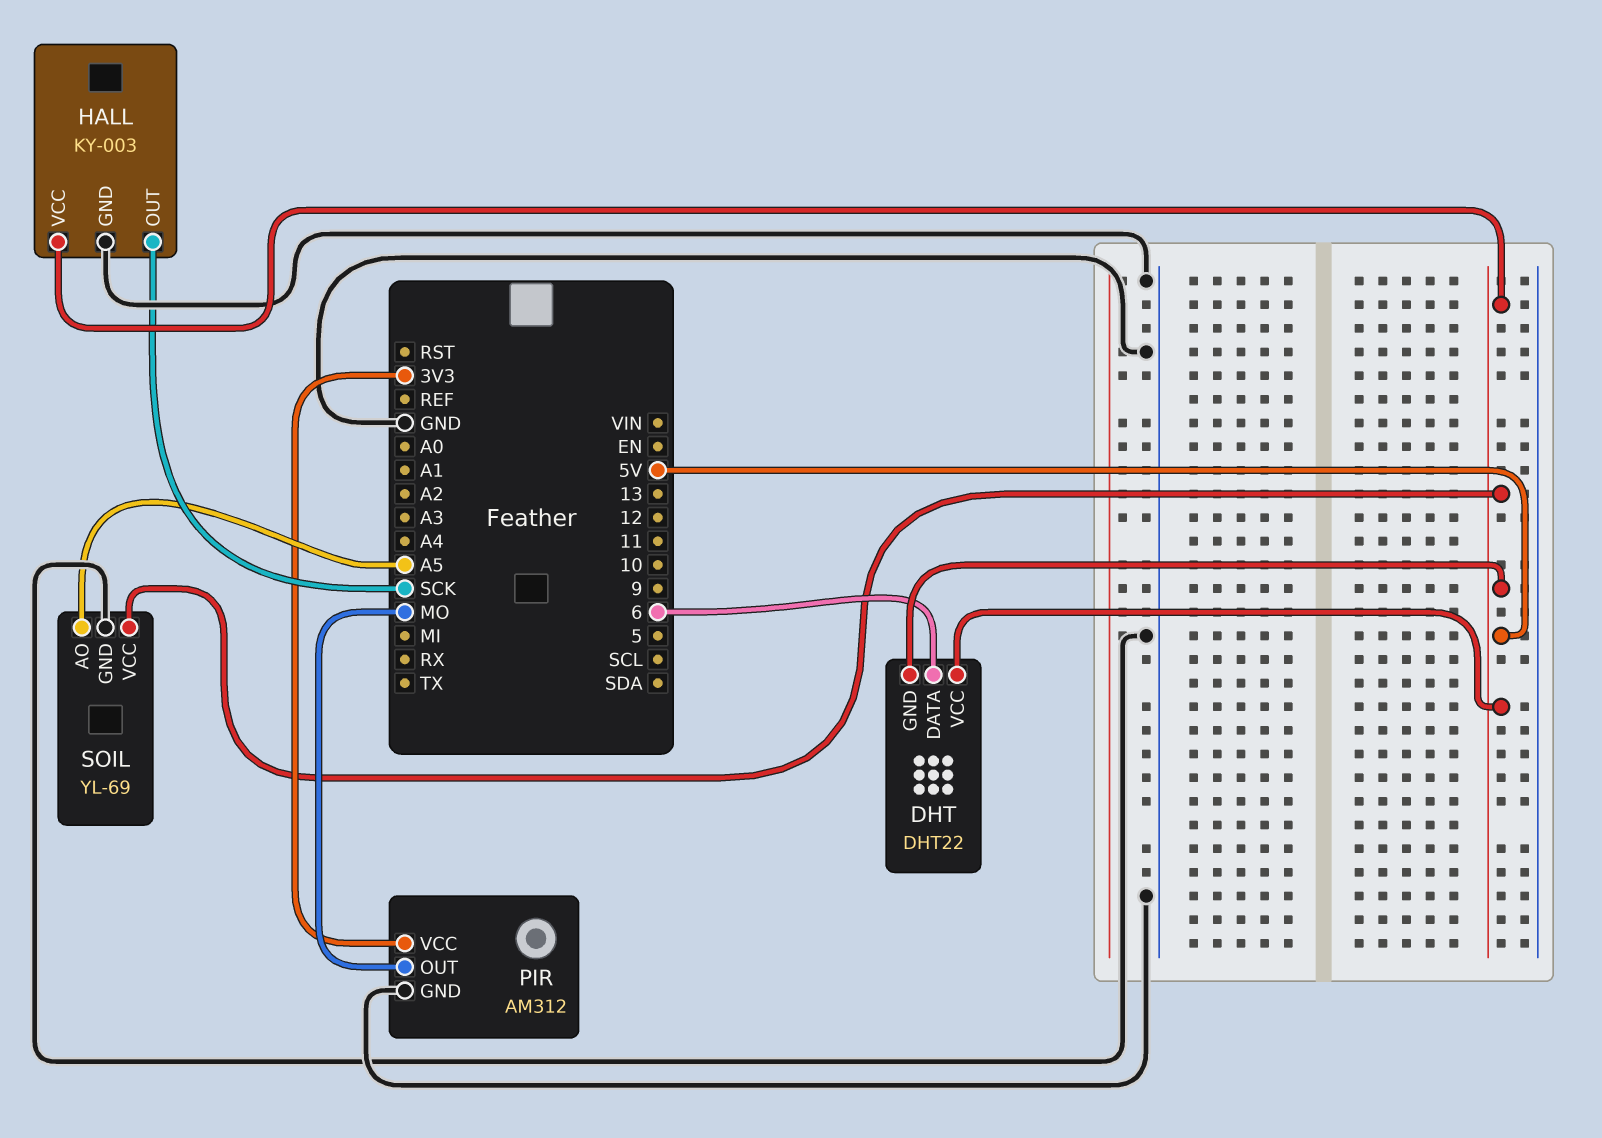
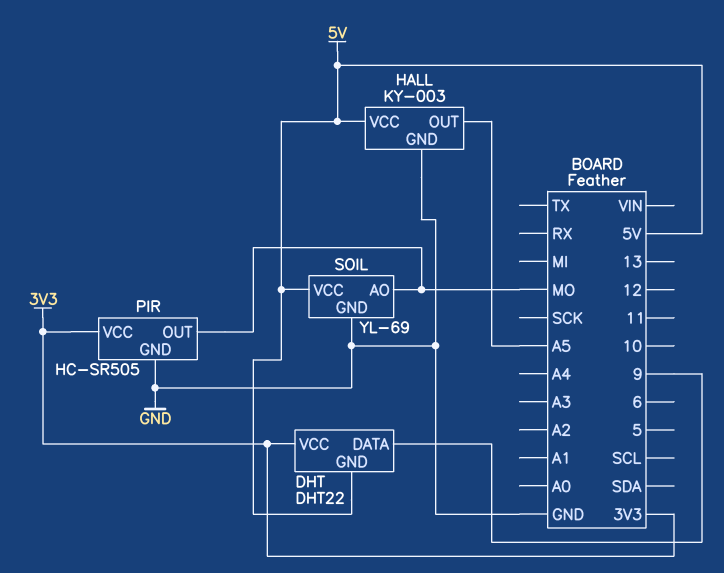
DHT pin DATA: 6 -> 9
DHT pin VCC: 5V -> 3V3
HALL pin OUT: SCK -> A5
PIR: AM312 -> HC-SR505
SOIL pin AO: A5 -> MO

